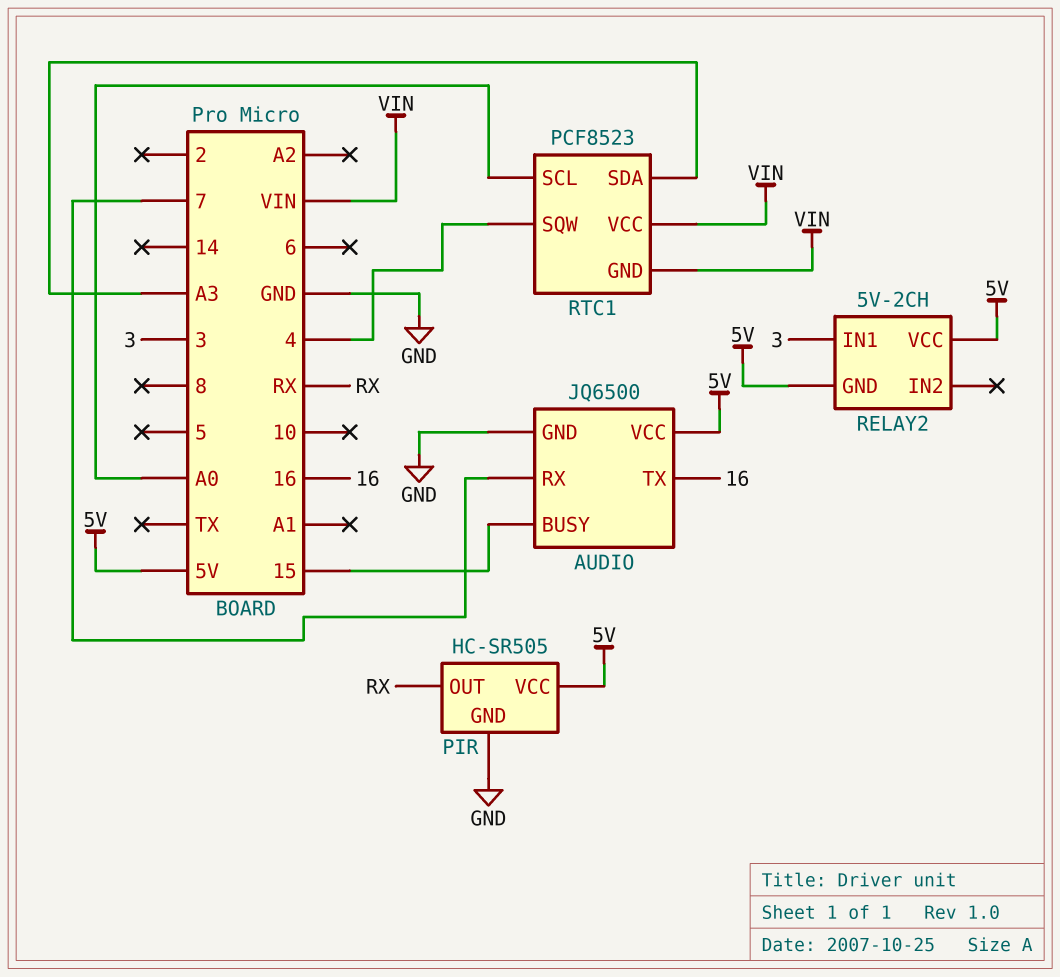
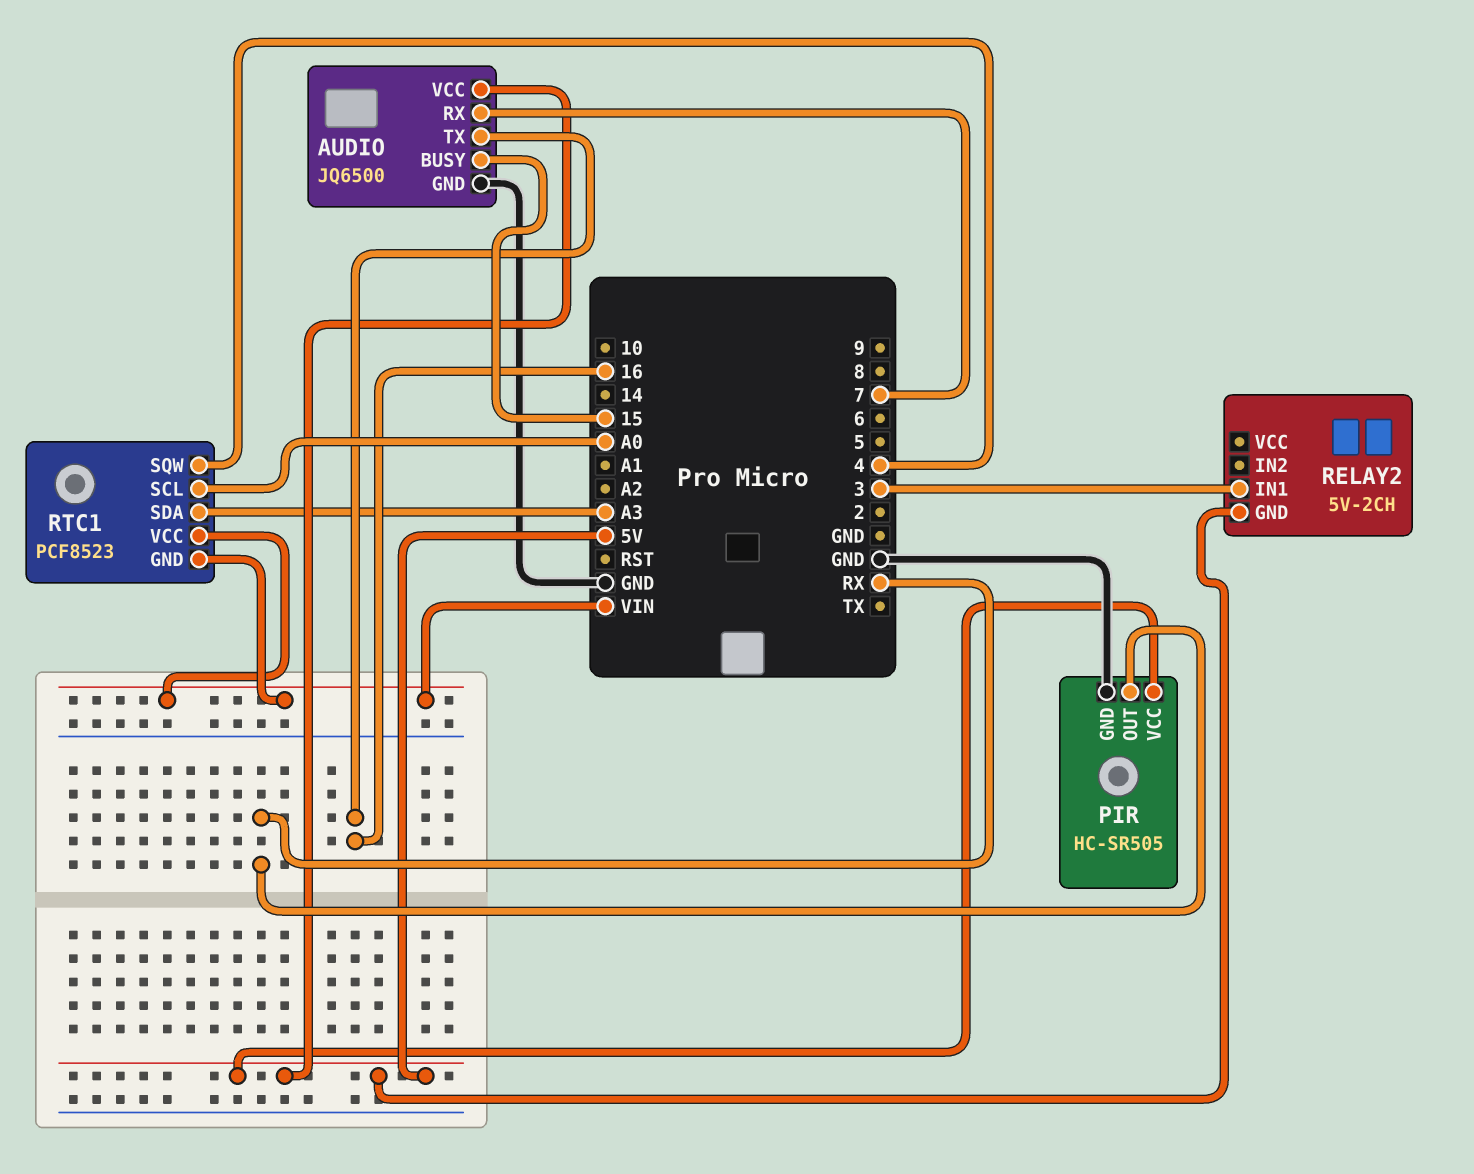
RELAY2 pin VCC: 5V -> none

